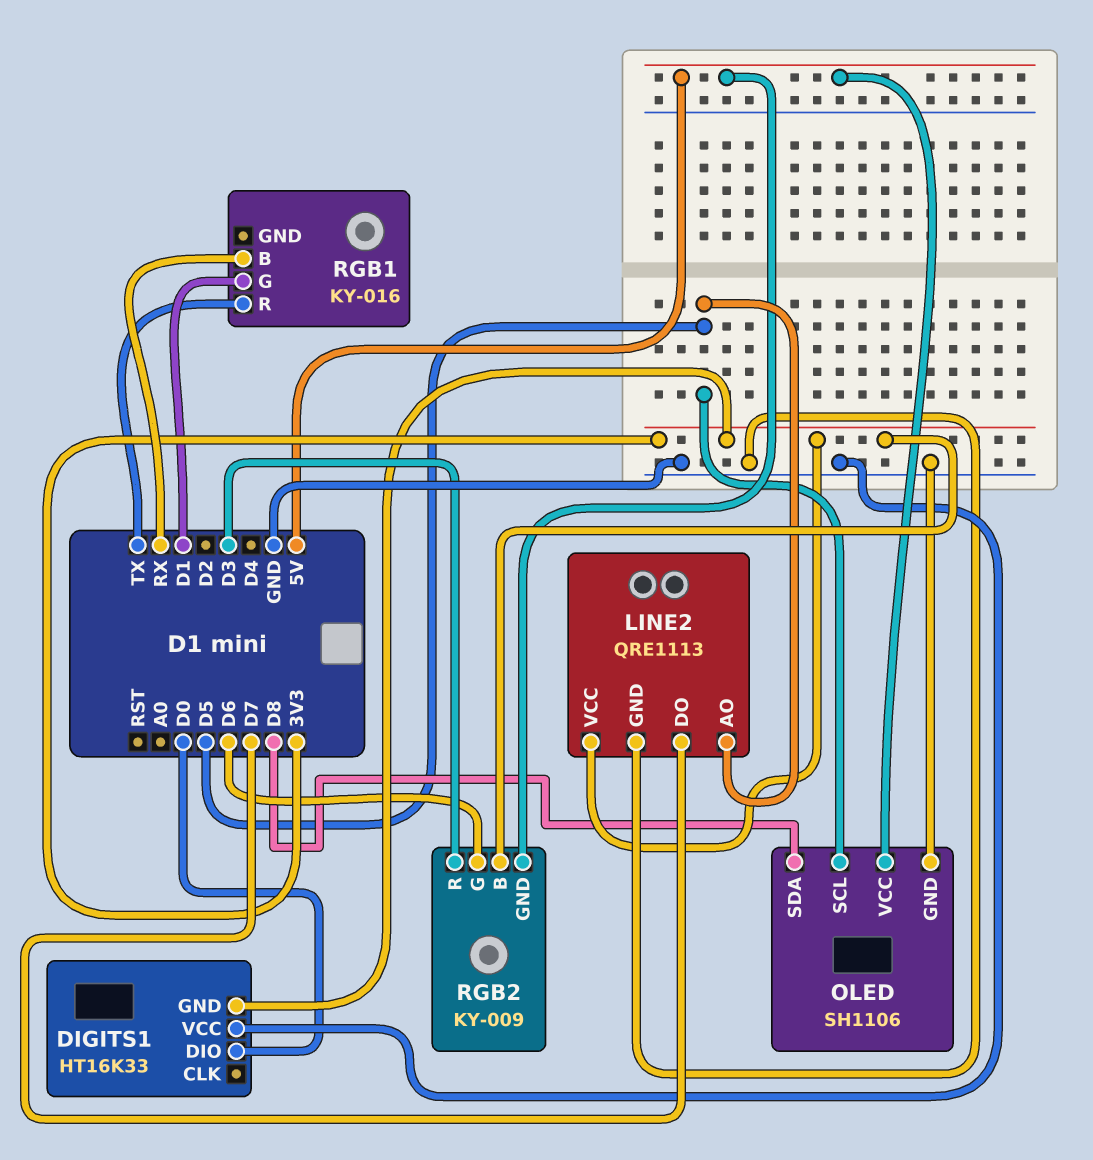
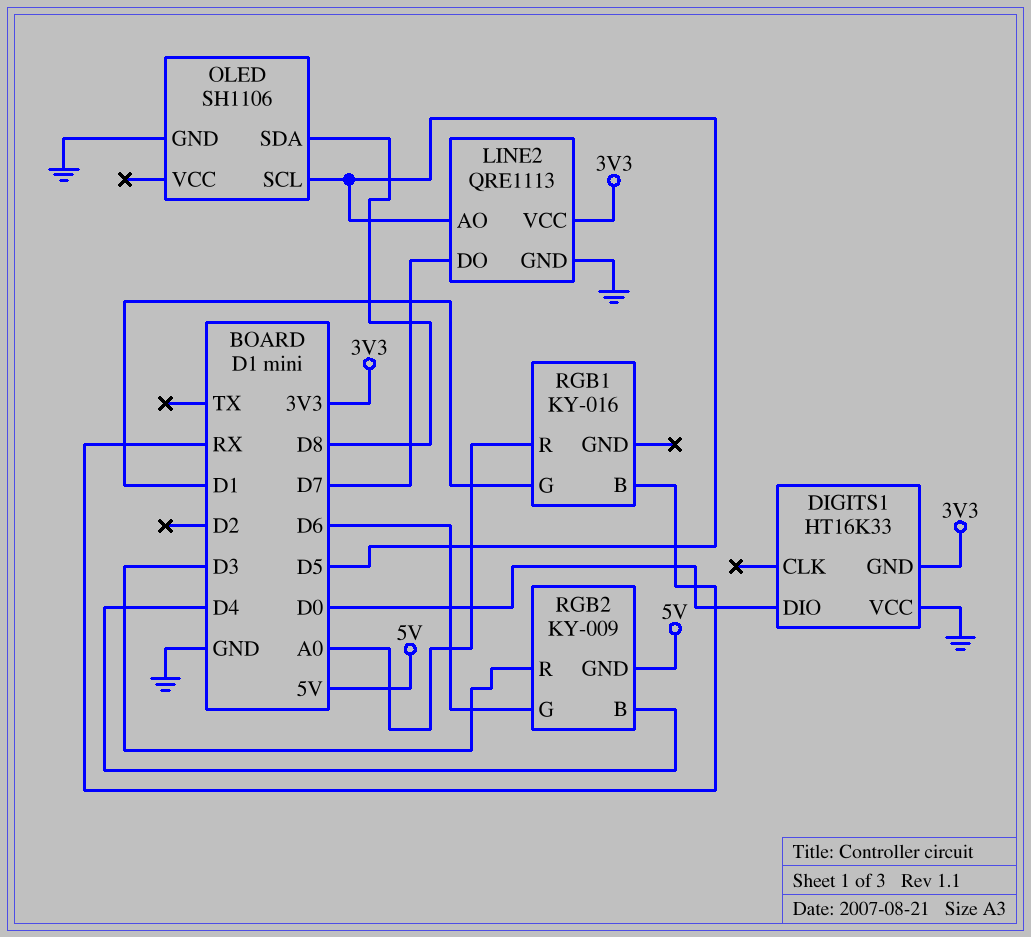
OLED pin VCC: 5V -> none
RGB1 pin R: TX -> A0
RGB2 pin B: 3V3 -> D4

